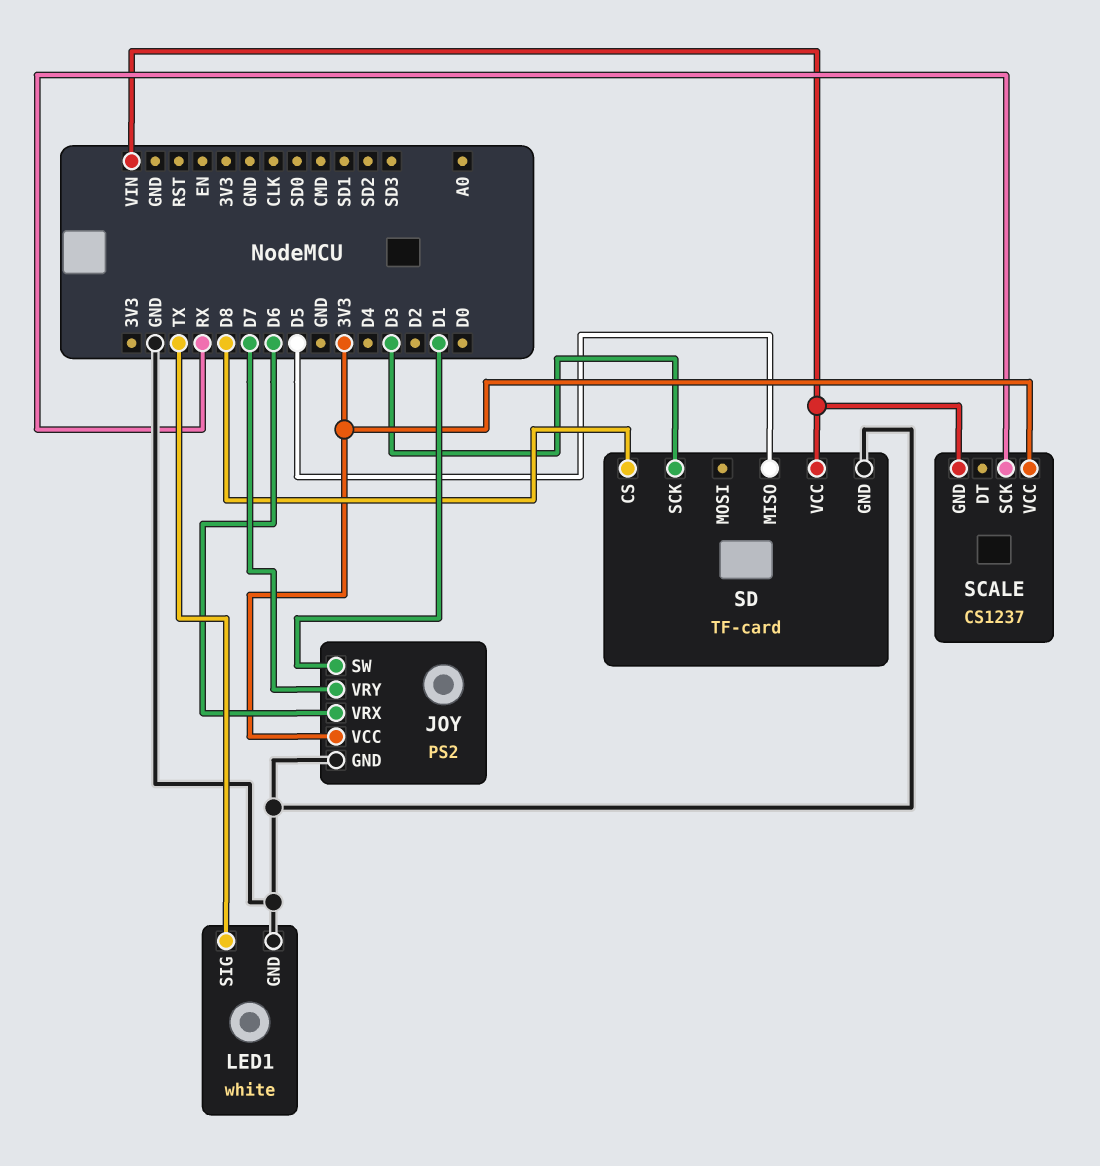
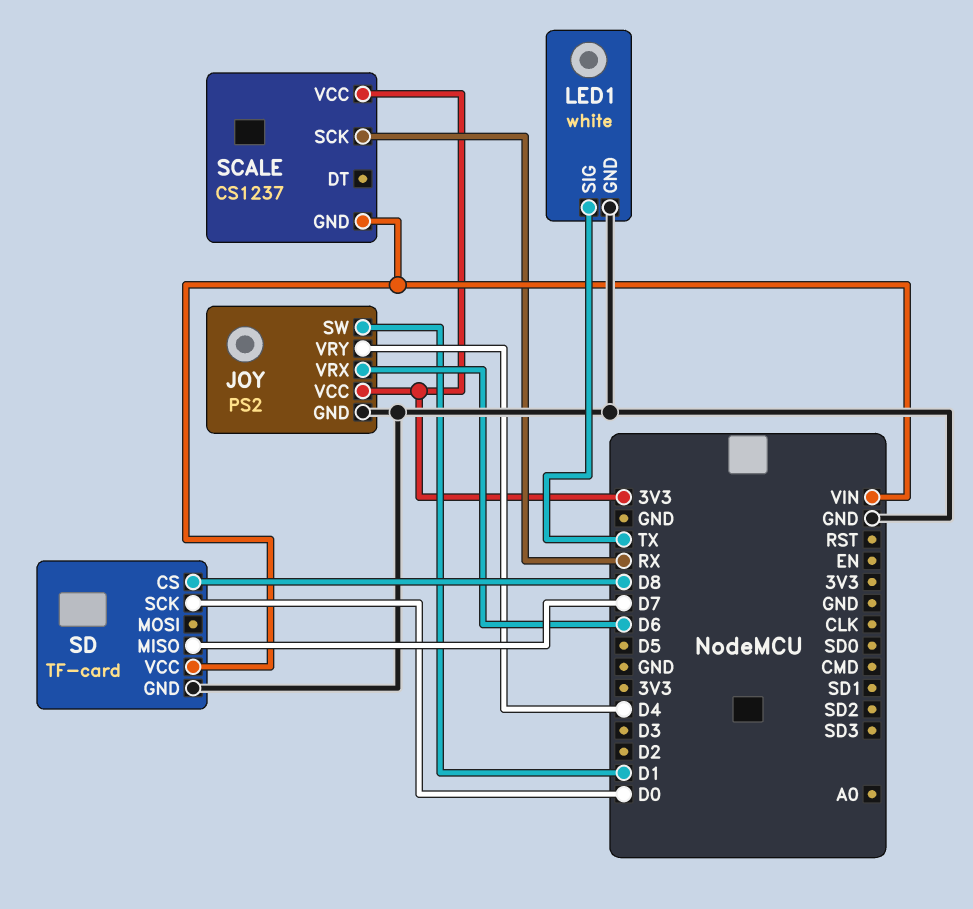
JOY pin VRY: D7 -> D4
SD pin MISO: D5 -> D7
SD pin SCK: D3 -> D0

